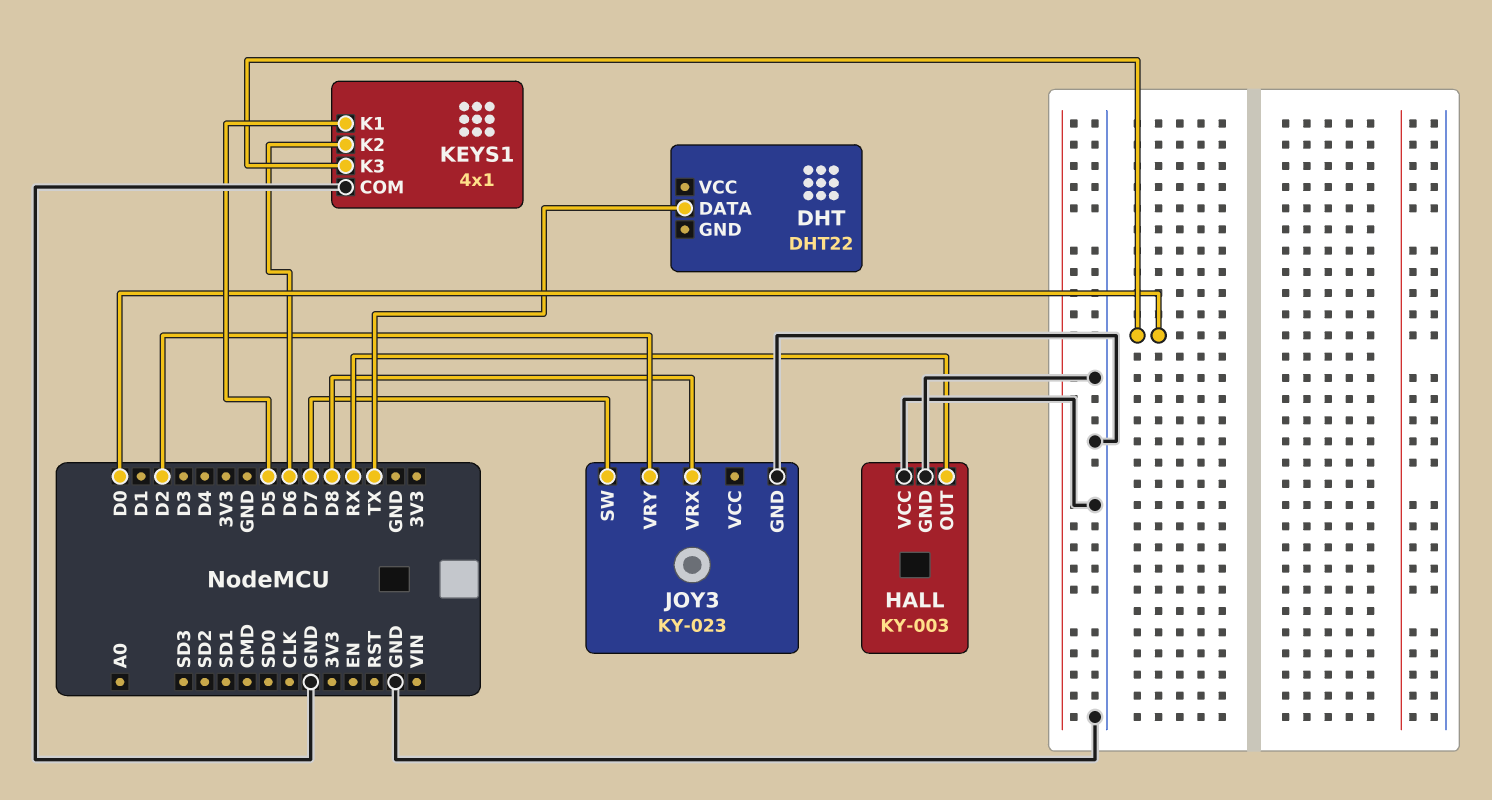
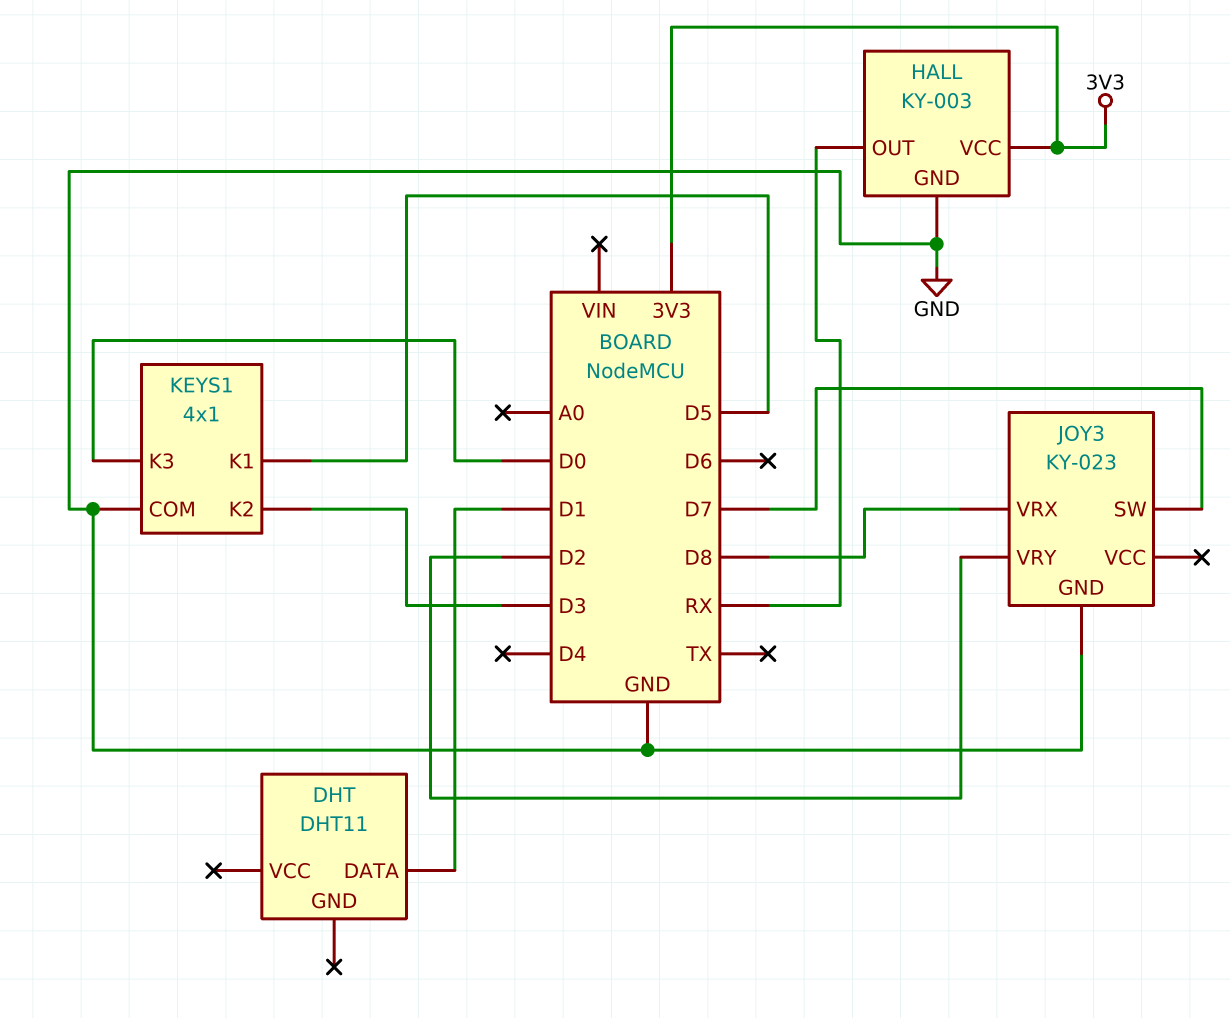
DHT: DHT22 -> DHT11
DHT pin DATA: TX -> D1
HALL pin VCC: GND -> 3V3
KEYS1 pin K2: D6 -> D3

